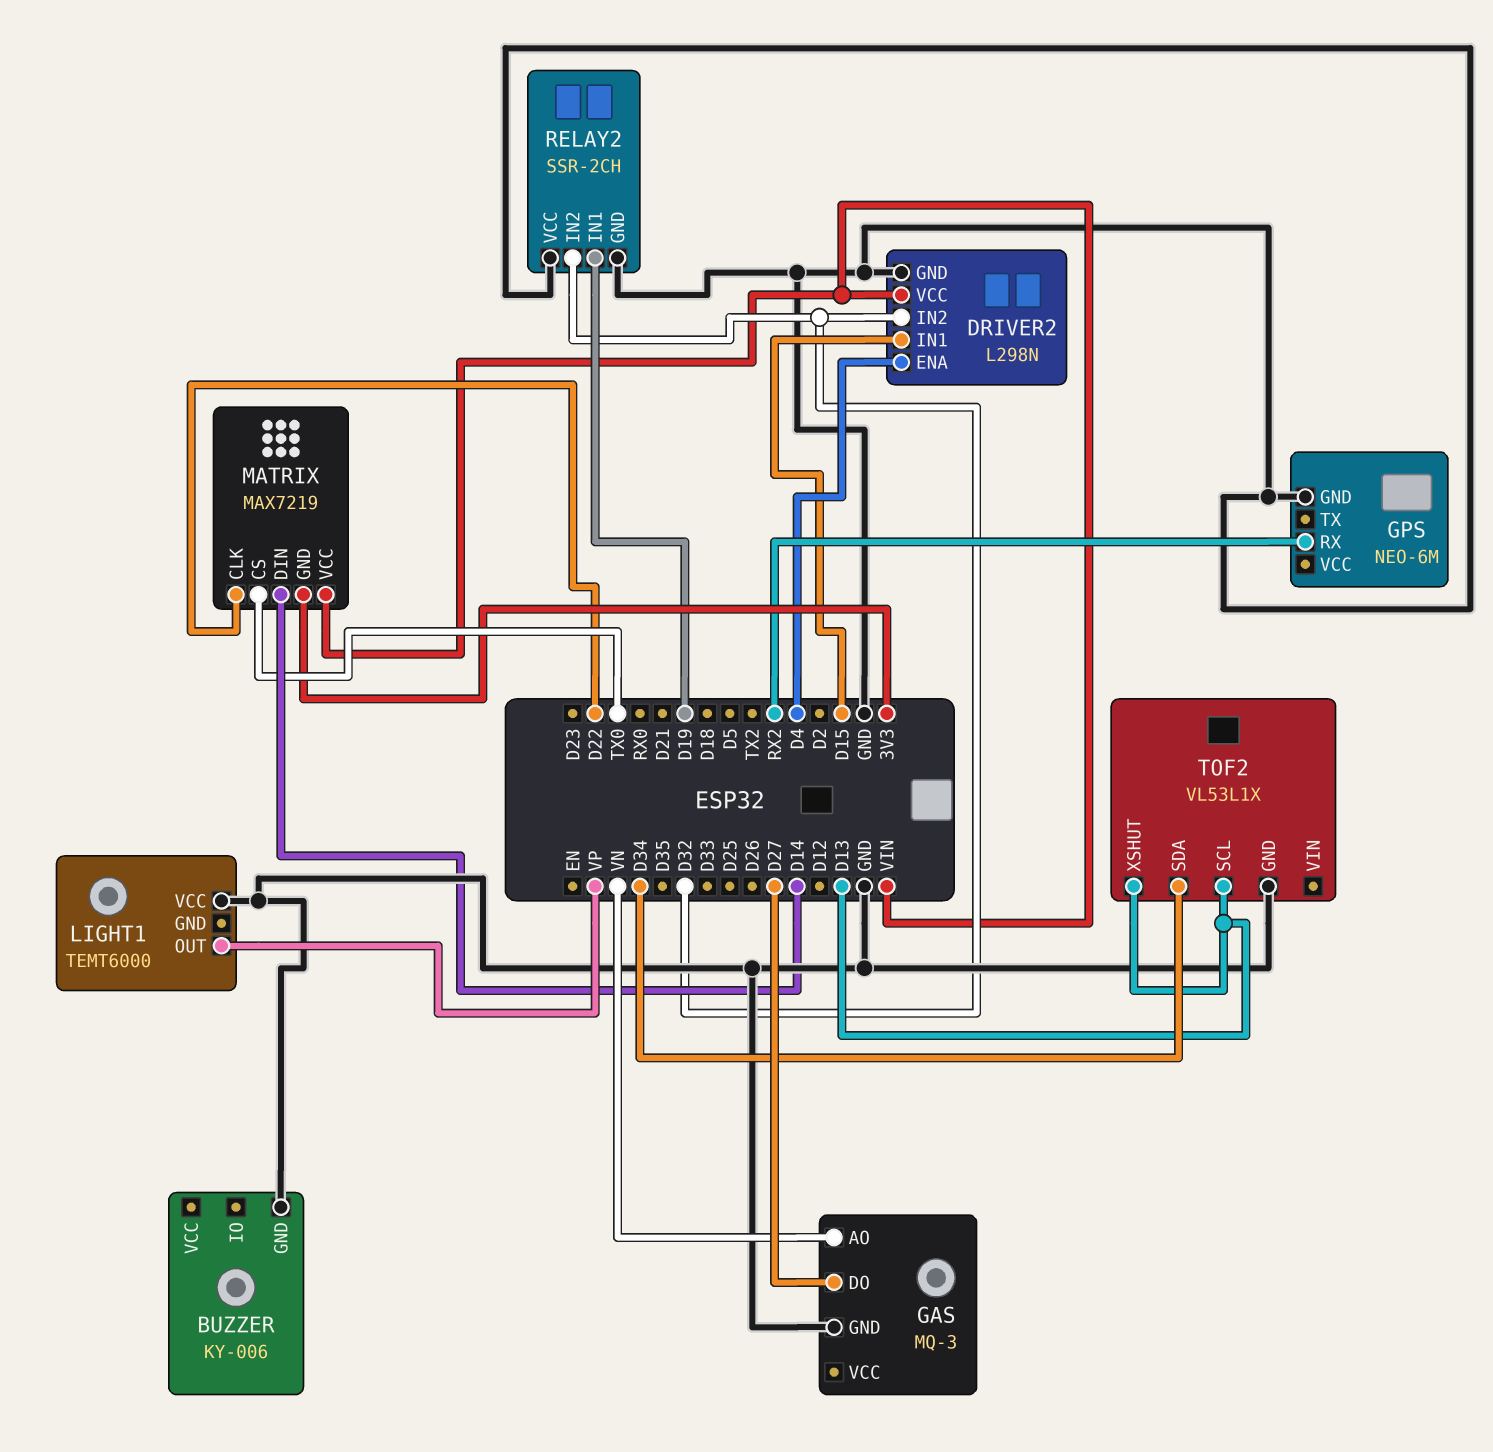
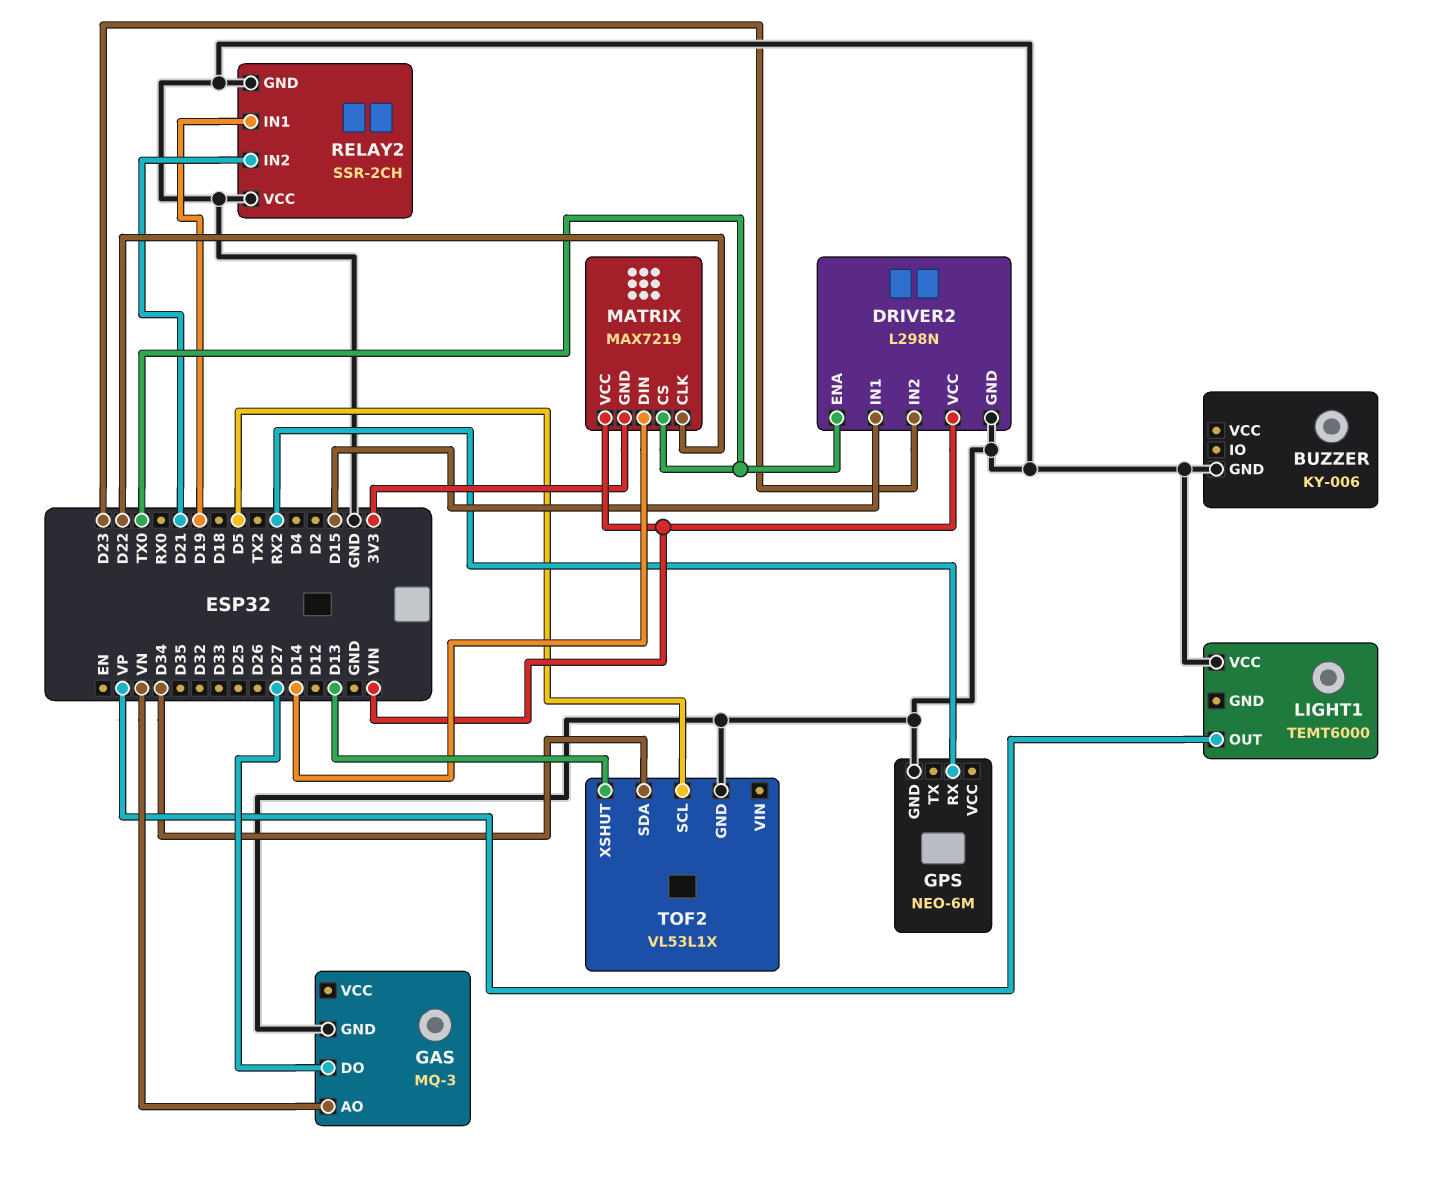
DRIVER2 pin ENA: D4 -> TX0
DRIVER2 pin IN2: D32 -> D23
RELAY2 pin IN2: D32 -> D21
TOF2 pin SCL: D13 -> D5

